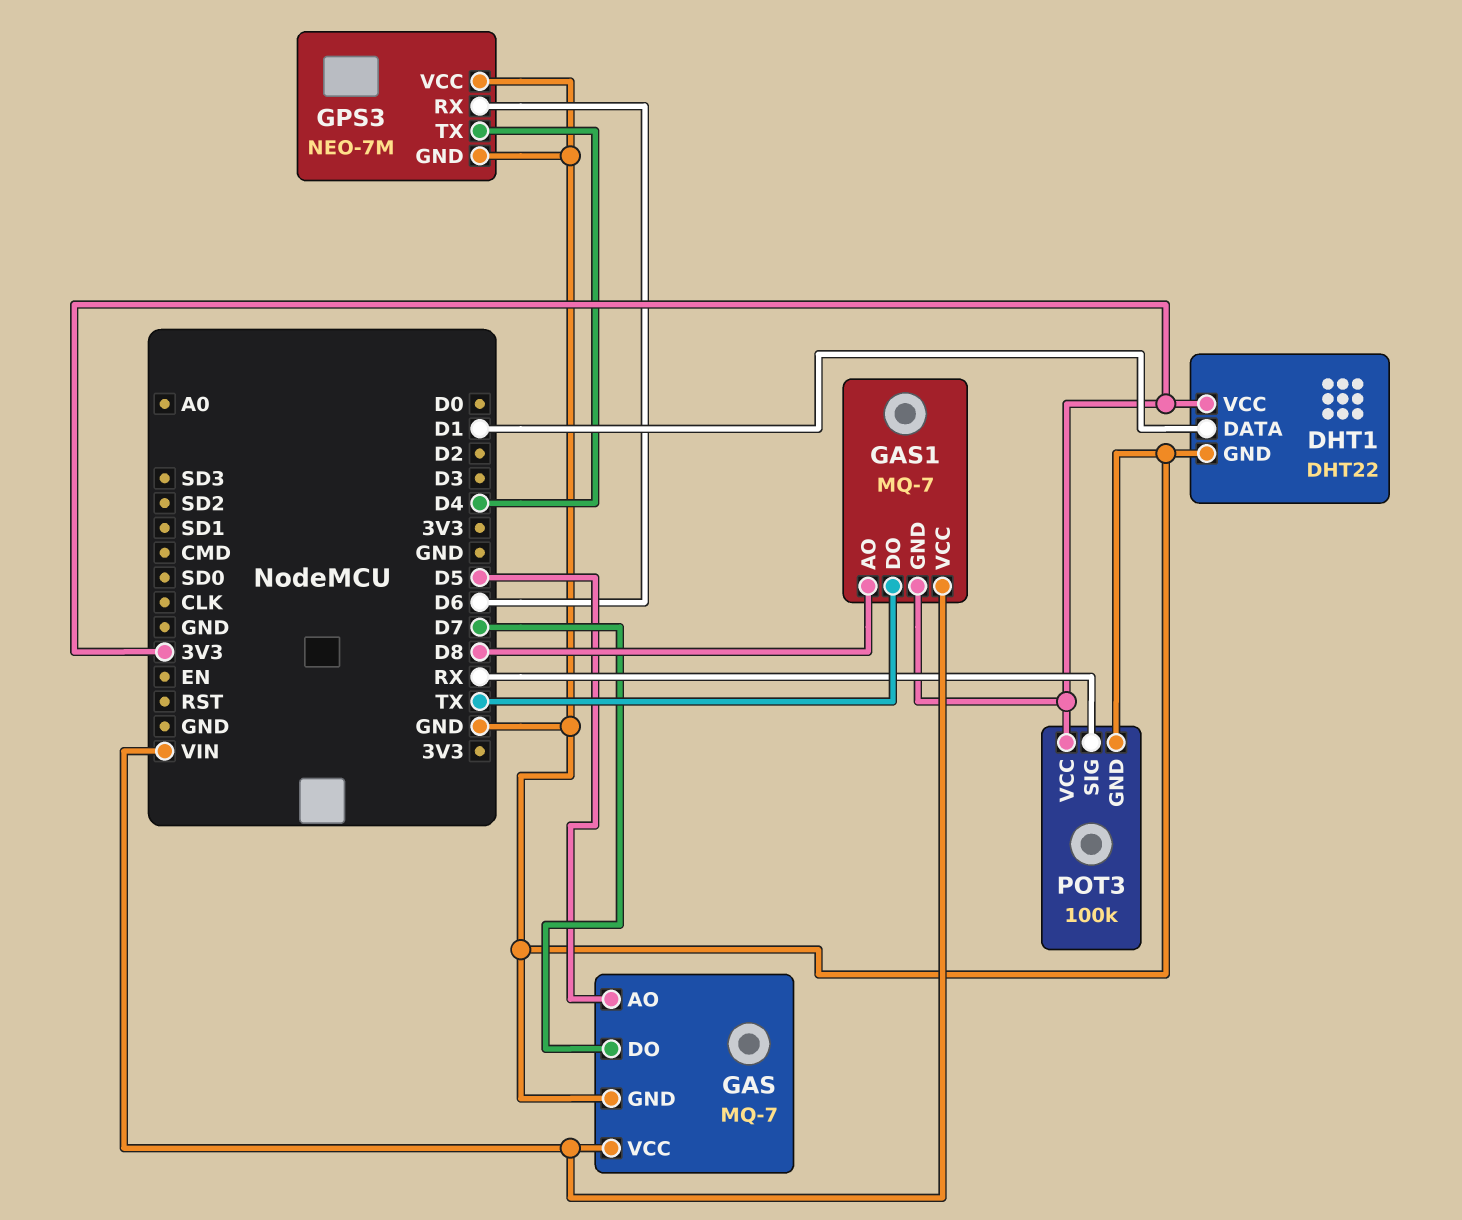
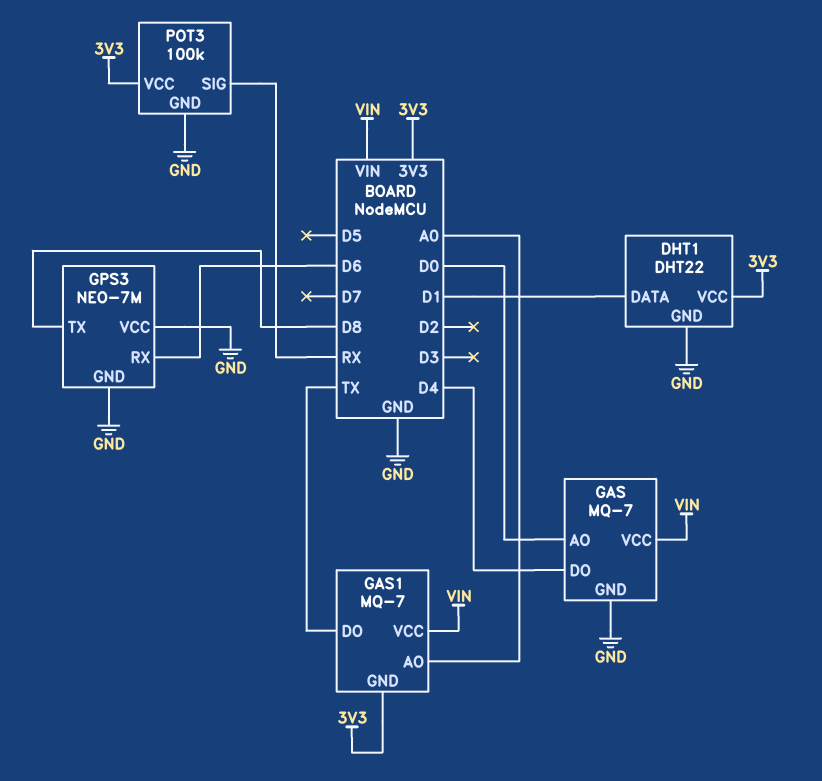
GAS pin AO: D5 -> D0
GAS pin DO: D7 -> D4
GAS1 pin AO: D8 -> A0
GPS3 pin TX: D4 -> D8

